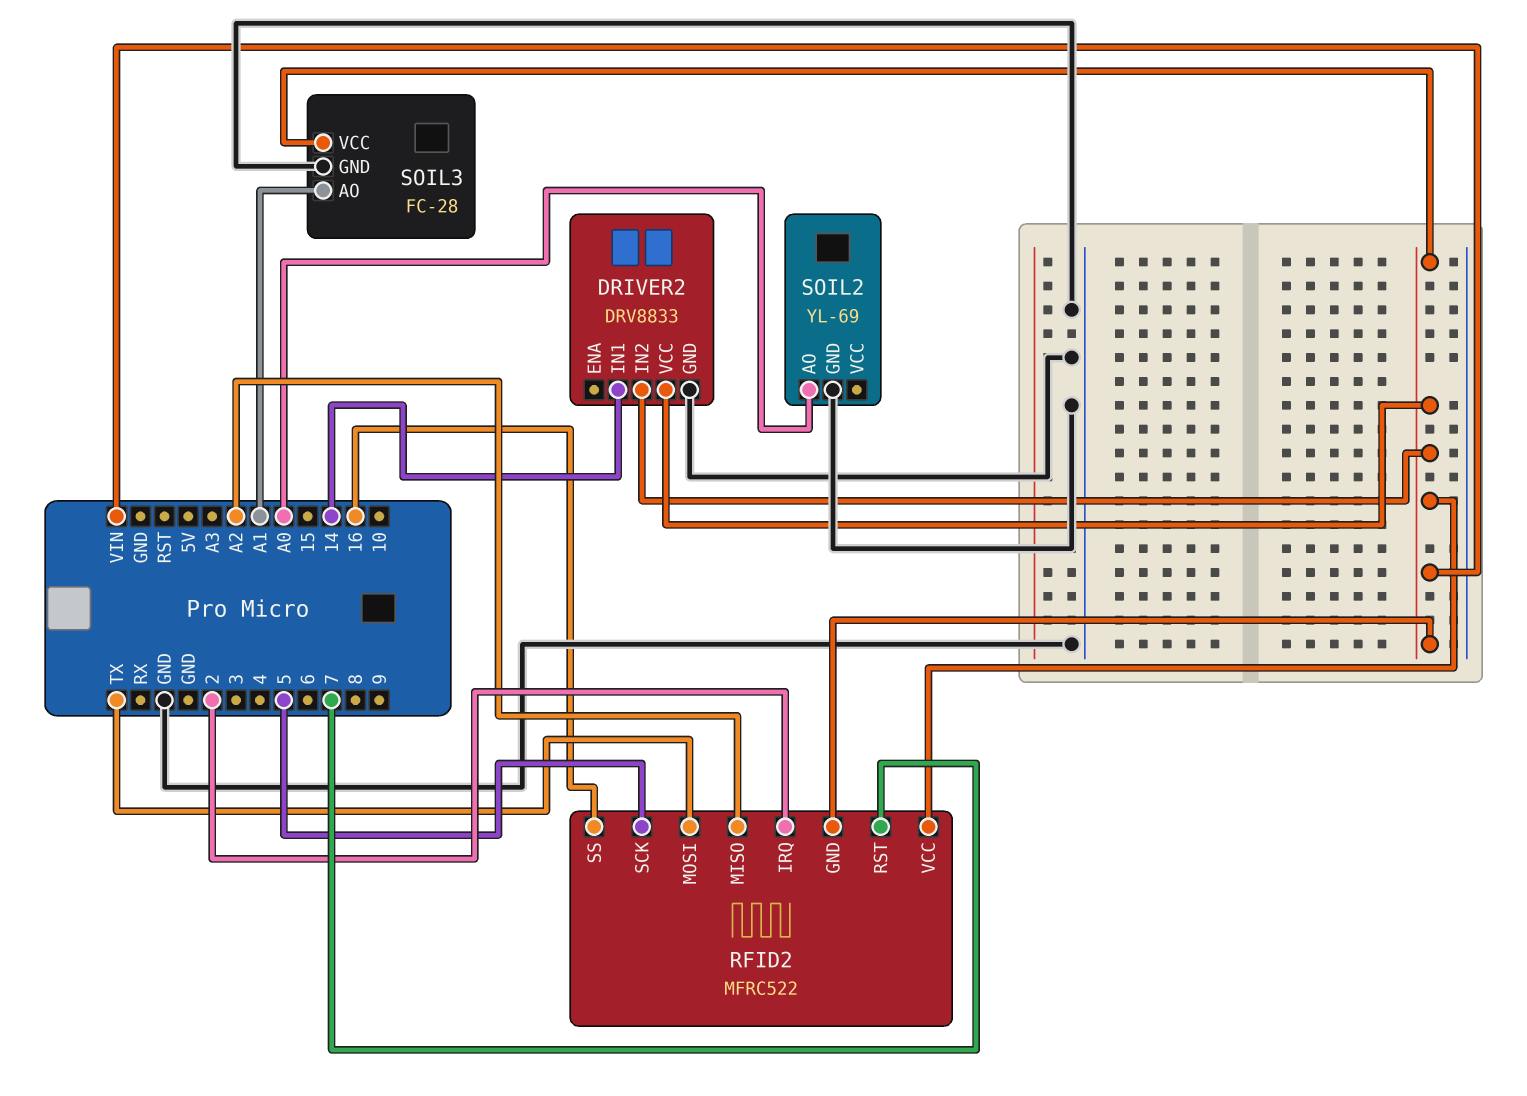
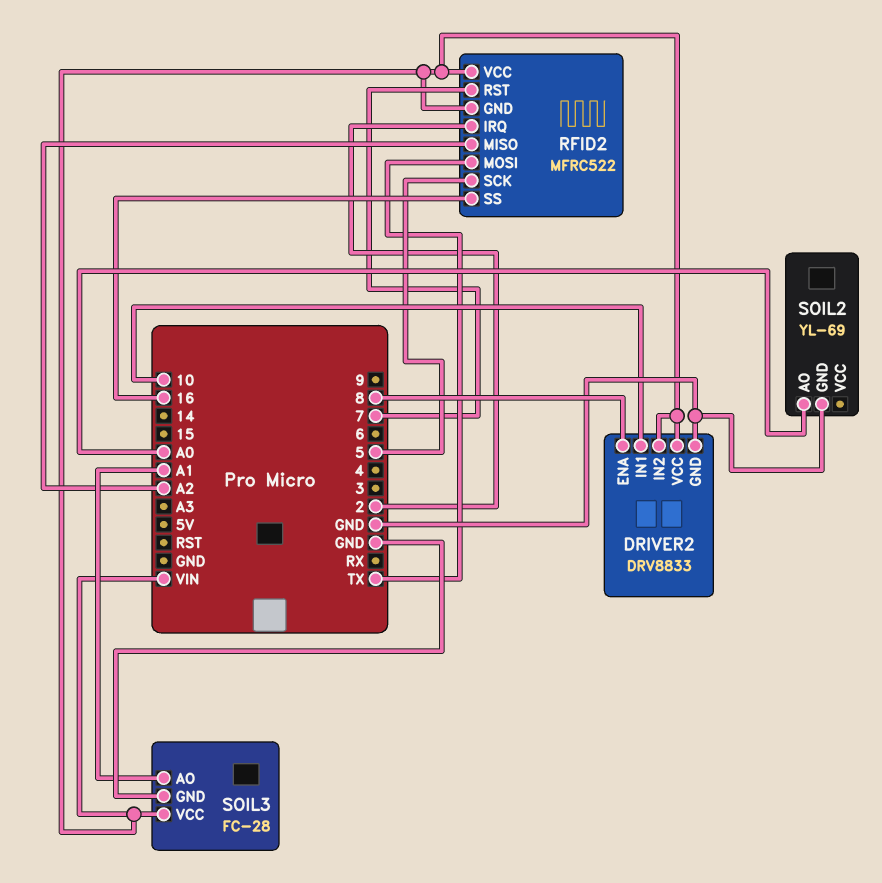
DRIVER2 pin ENA: none -> 8
DRIVER2 pin IN1: 14 -> 10

